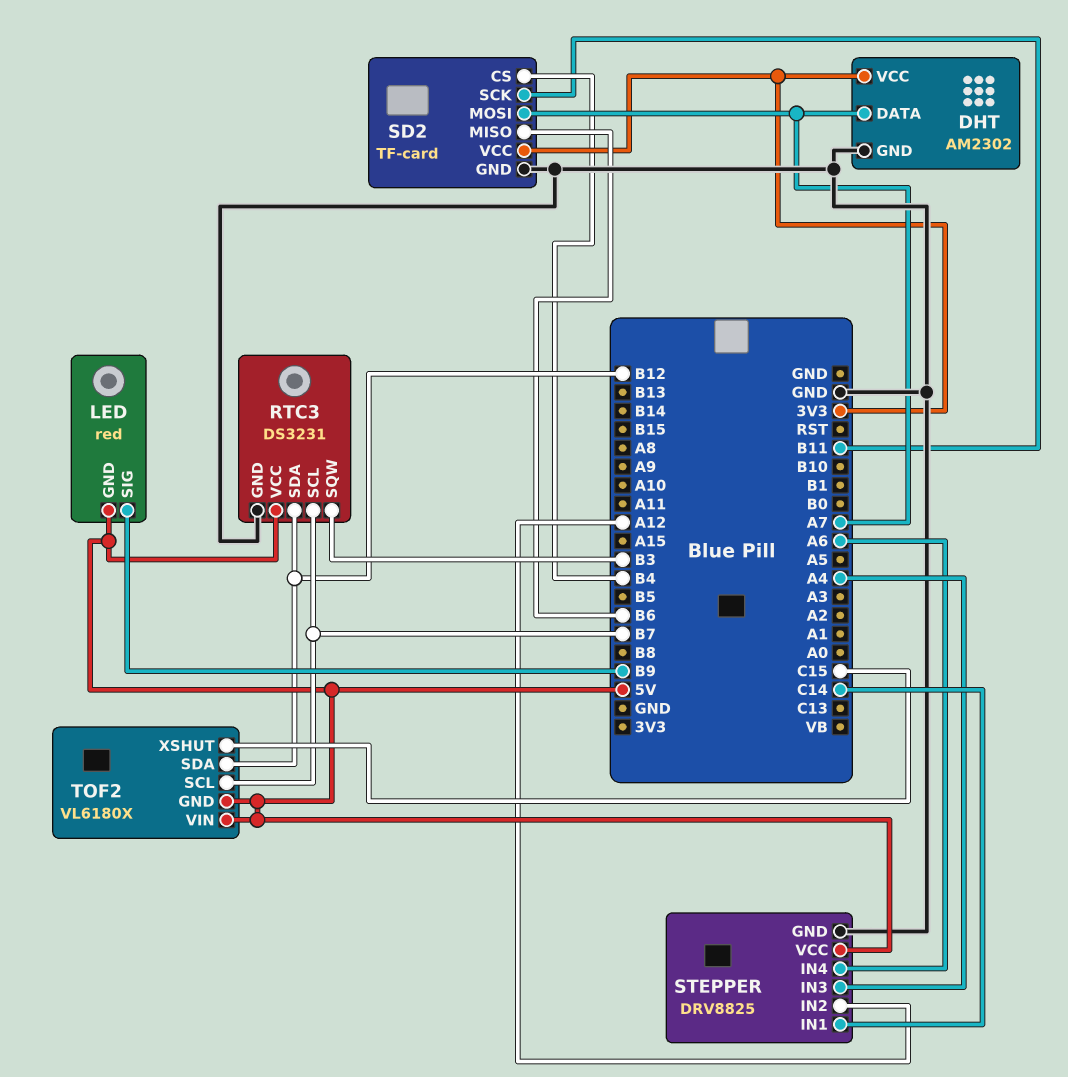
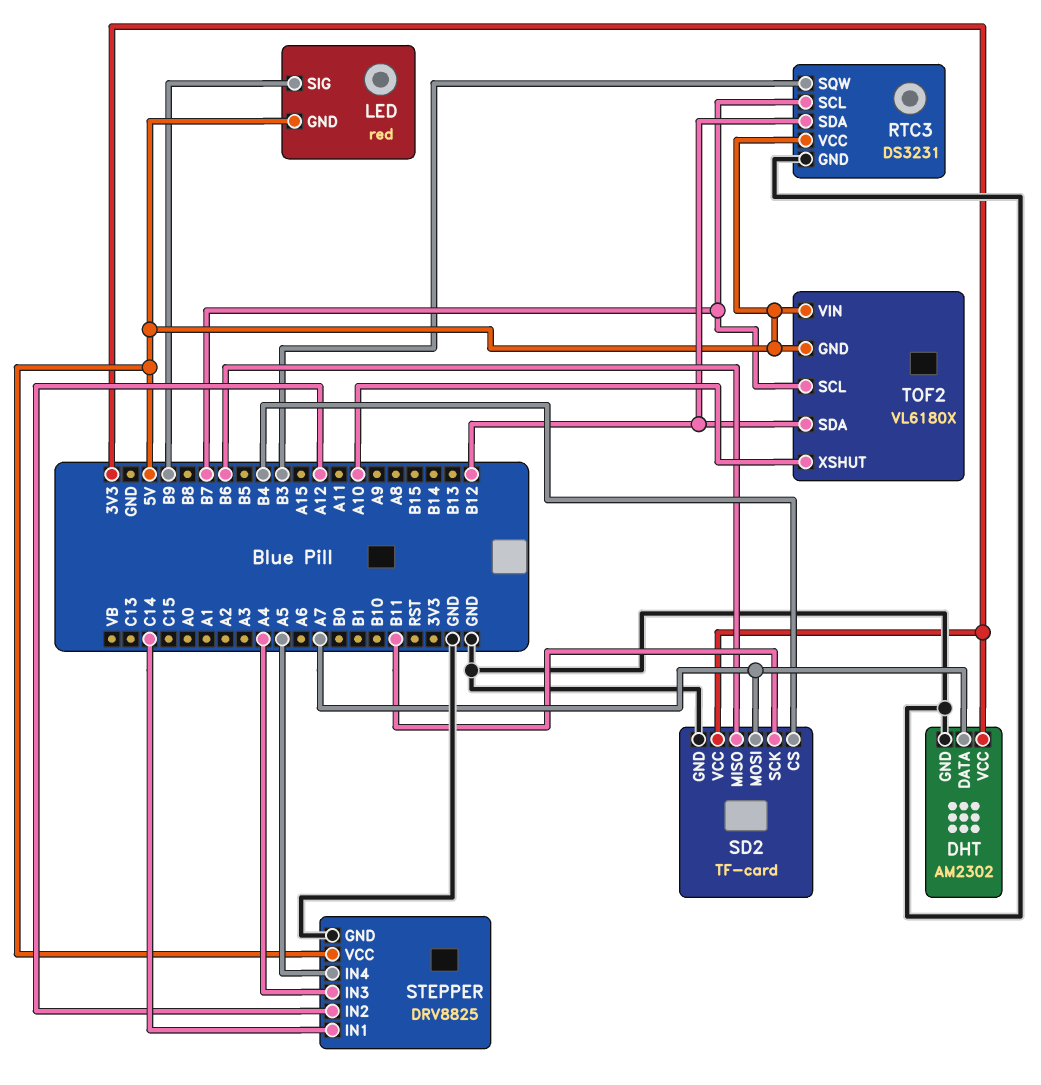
STEPPER pin IN4: A6 -> A5
TOF2 pin XSHUT: C15 -> A10

